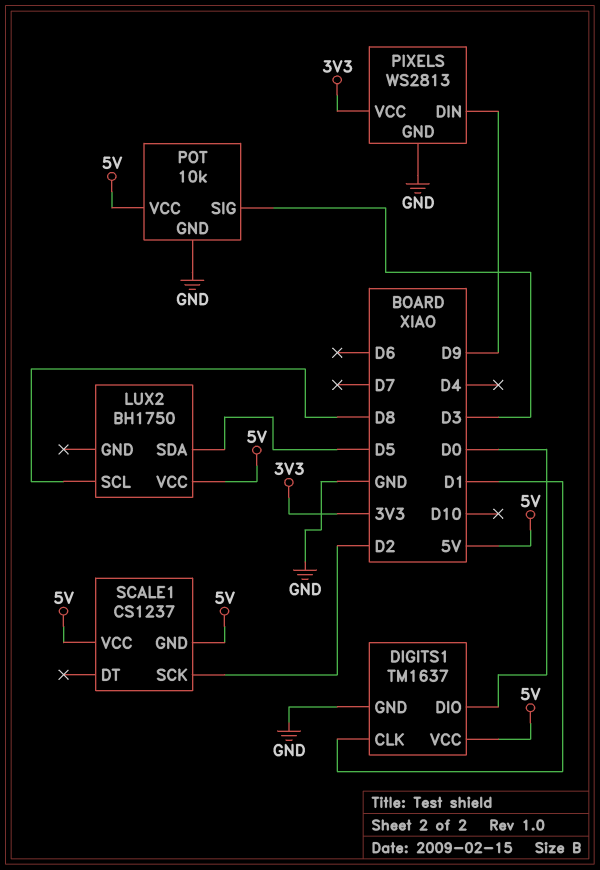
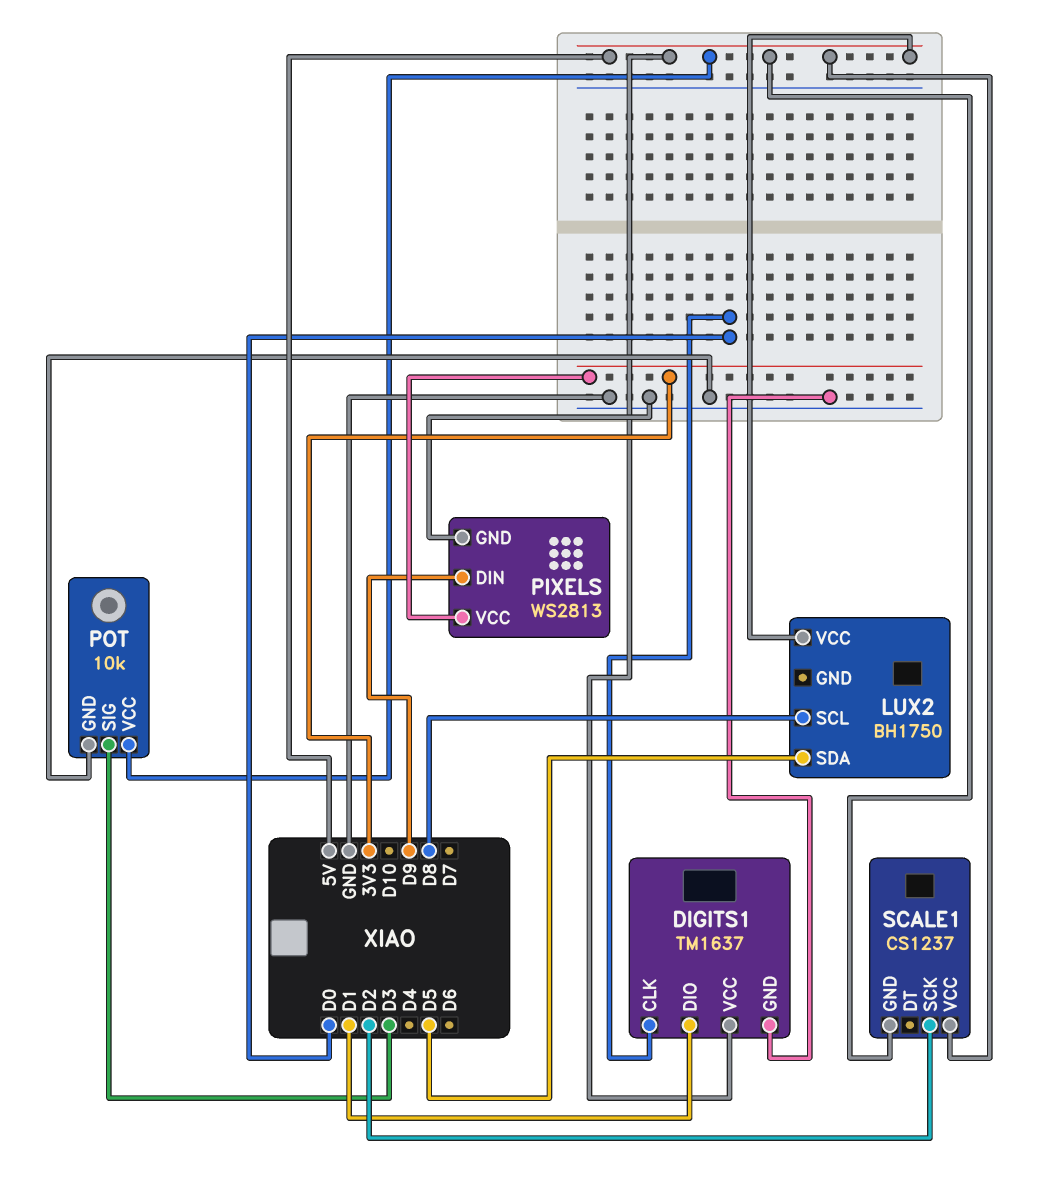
DIGITS1 pin CLK: D1 -> D0
DIGITS1 pin DIO: D0 -> D1

